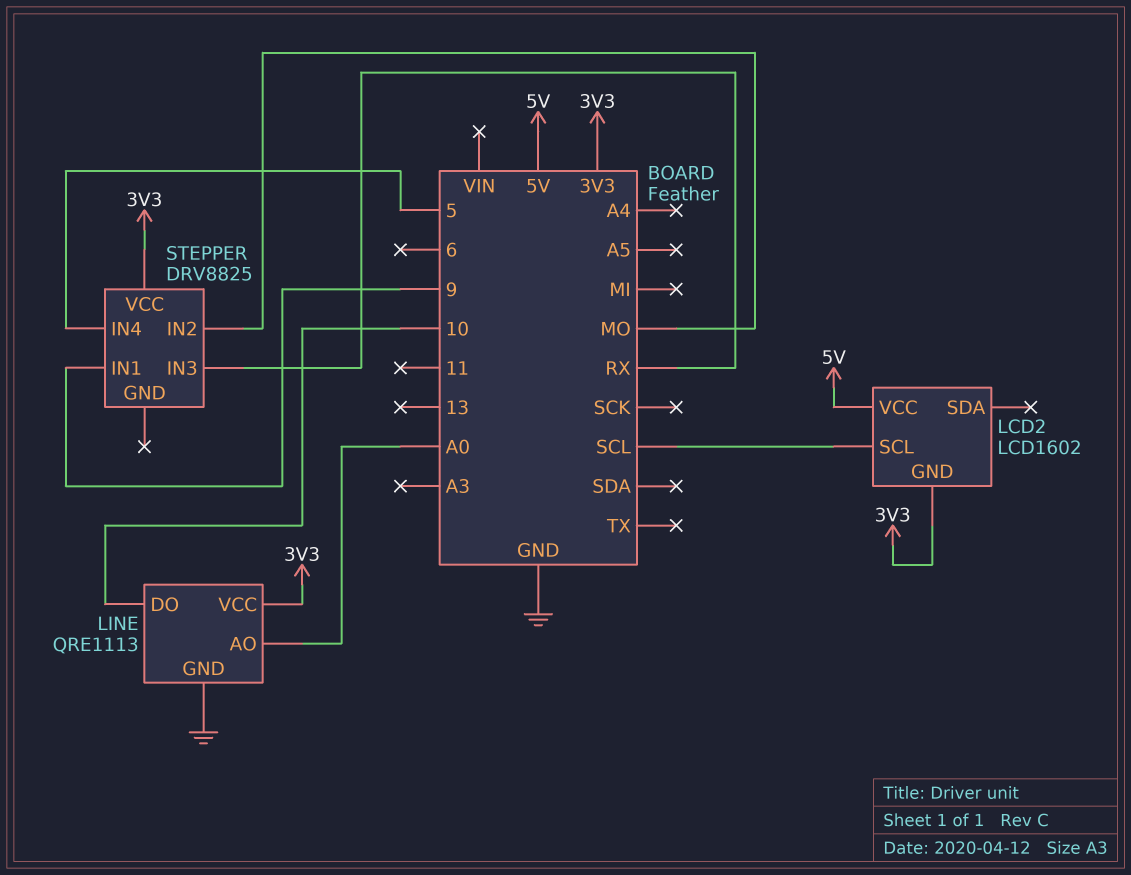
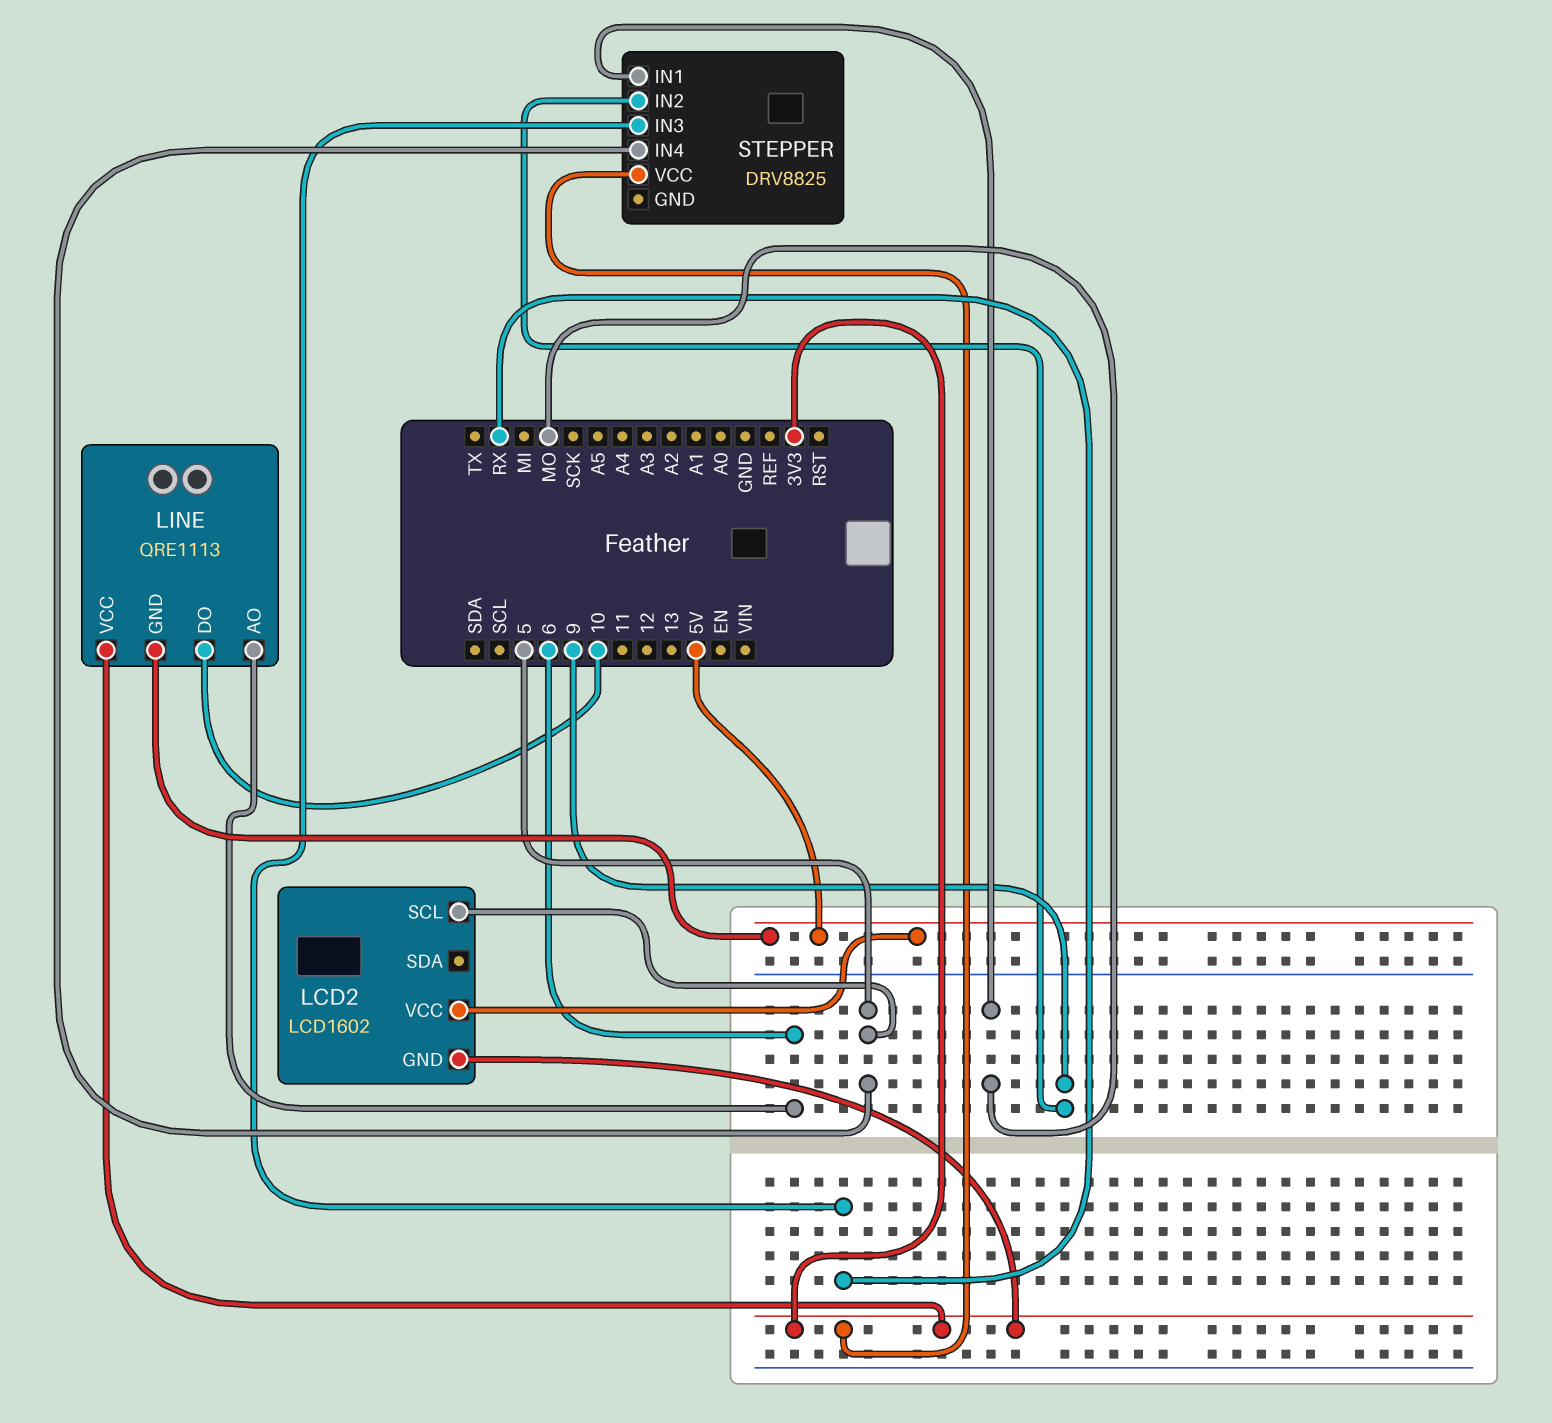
LCD2 pin SCL: SCL -> 5
LINE pin AO: A0 -> 6
LINE pin GND: GND -> 5V
STEPPER pin IN1: 9 -> MO
STEPPER pin IN2: MO -> 9

